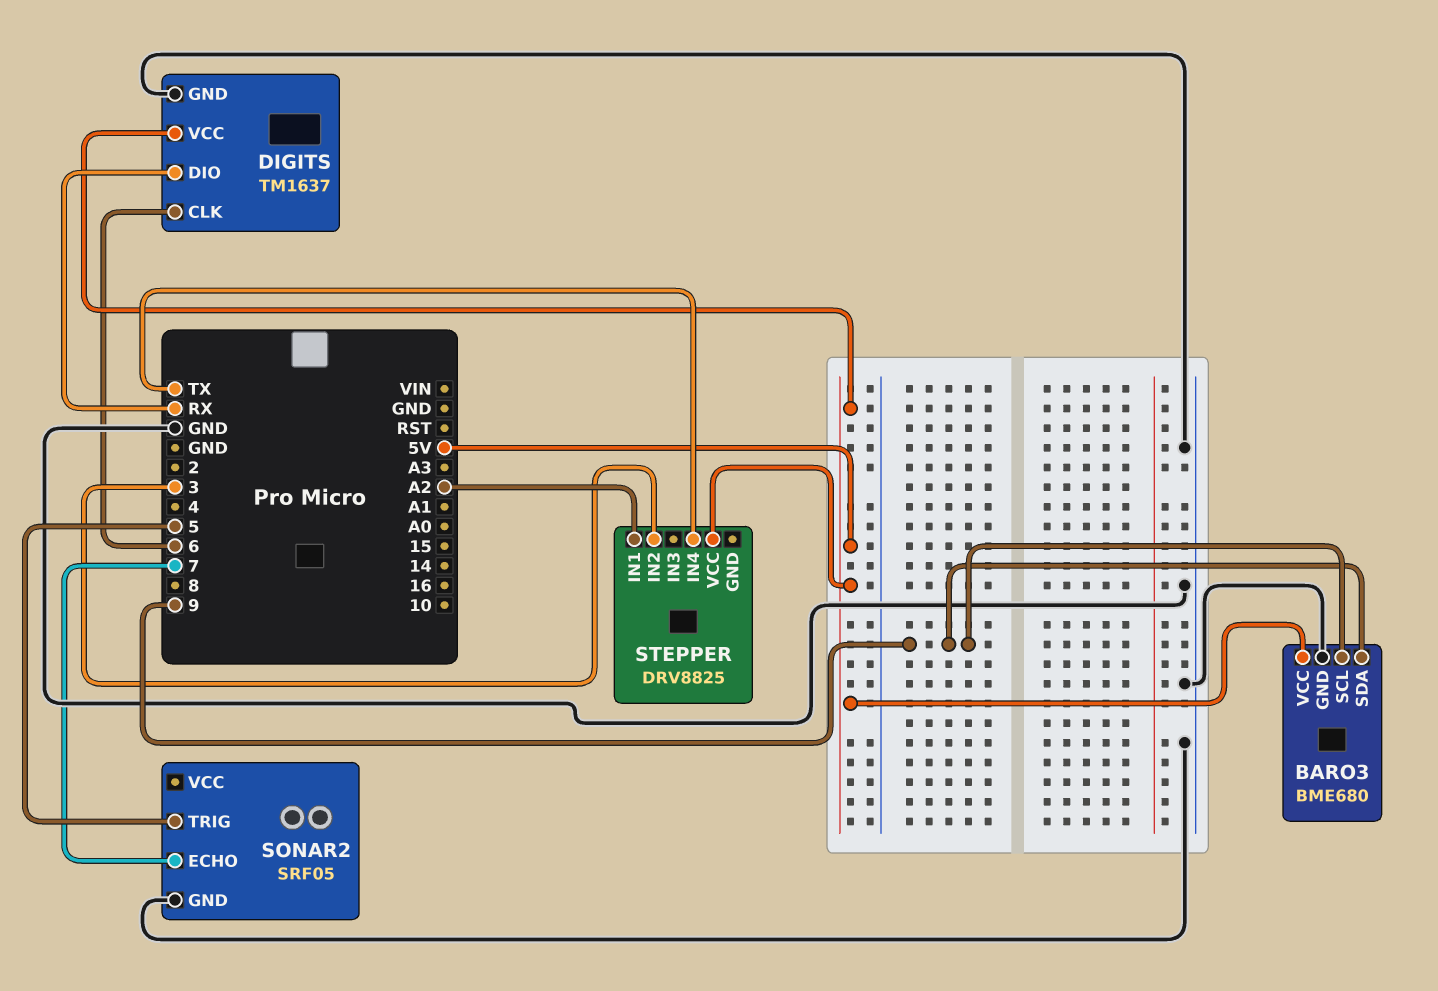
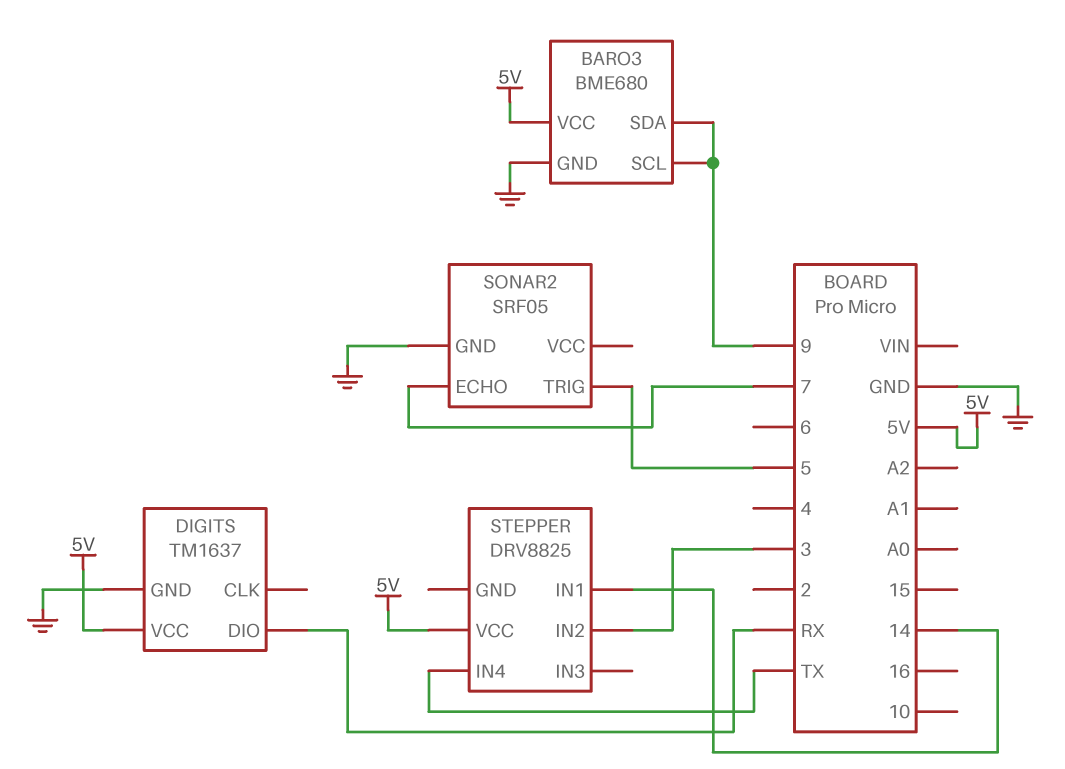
DIGITS pin CLK: 6 -> none
STEPPER pin IN1: A2 -> 14

